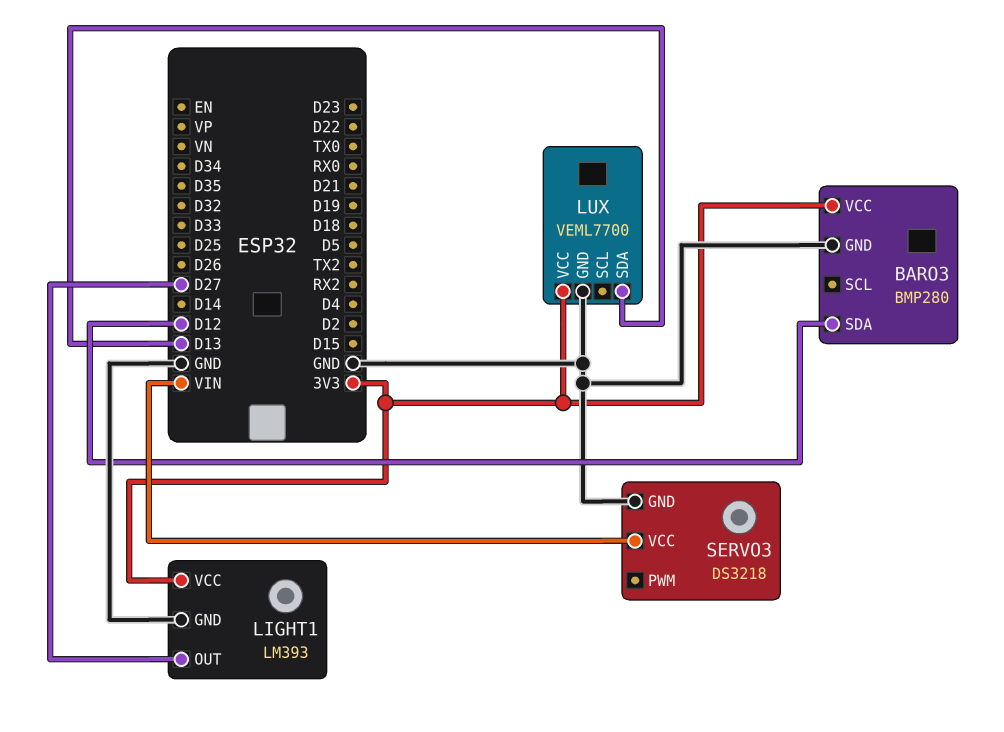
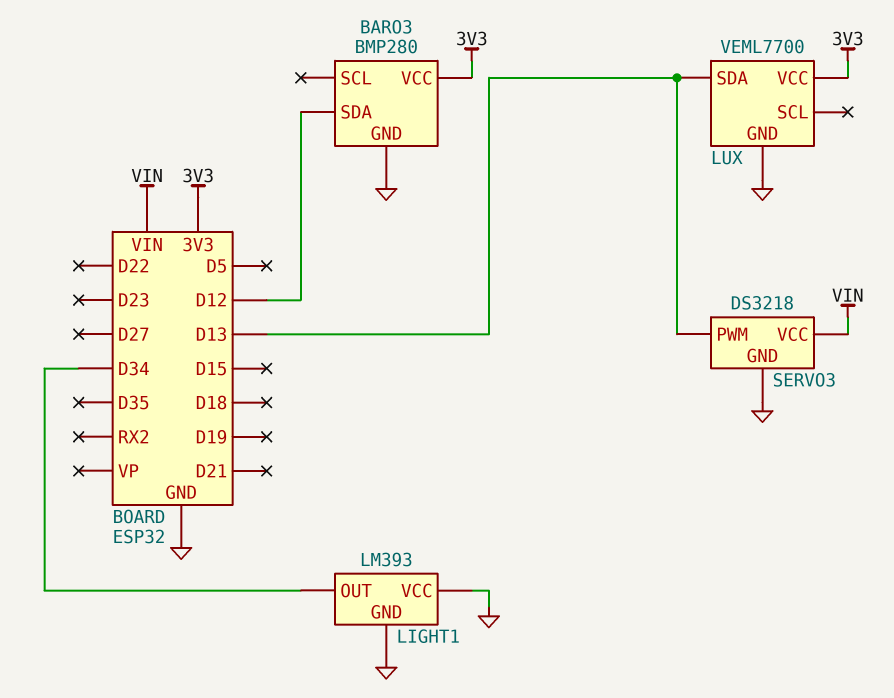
LIGHT1 pin OUT: D27 -> D34
LIGHT1 pin VCC: 3V3 -> GND
SERVO3 pin PWM: none -> D13

